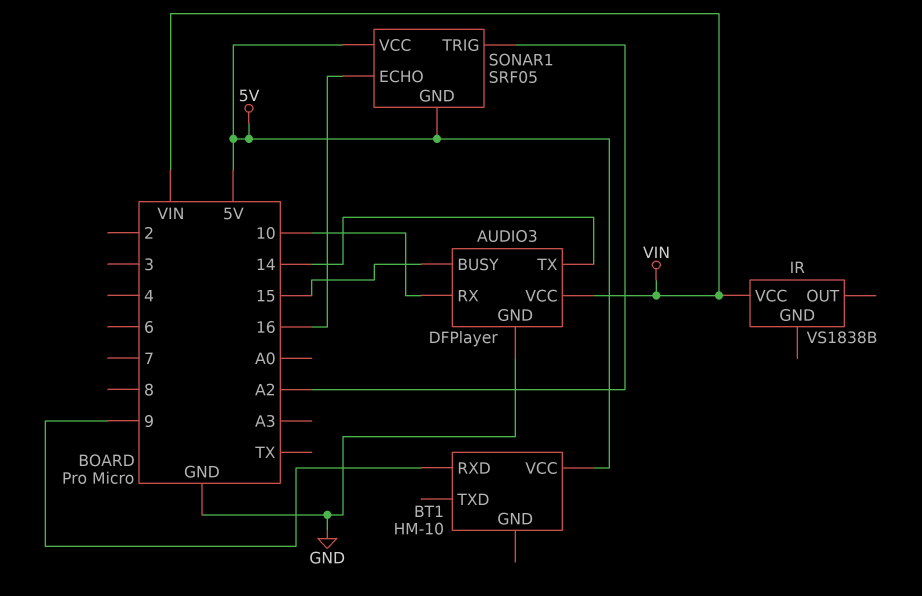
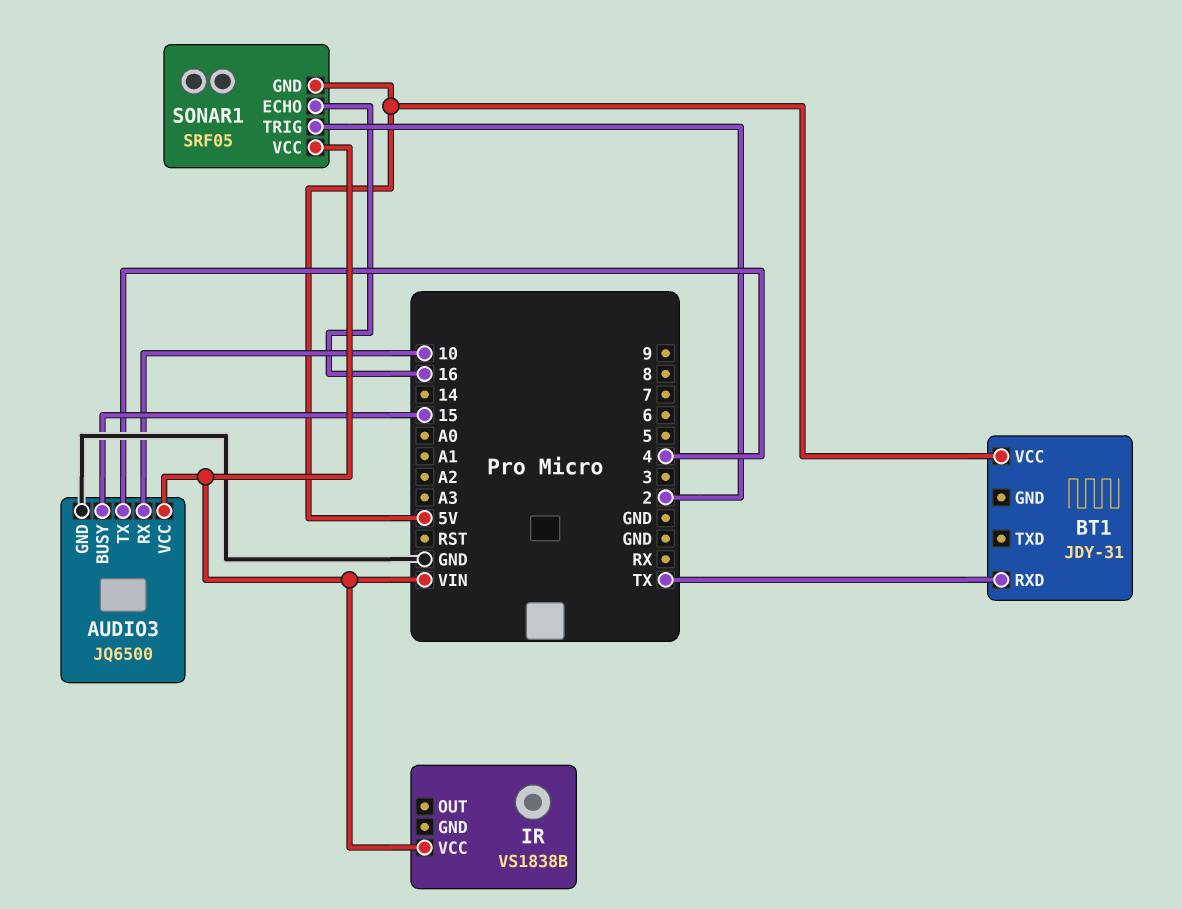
AUDIO3: DFPlayer -> JQ6500
AUDIO3 pin TX: 14 -> 4
BT1: HM-10 -> JDY-31
BT1 pin RXD: 9 -> TX
SONAR1 pin TRIG: A2 -> 2
SONAR1 pin VCC: 5V -> VIN

